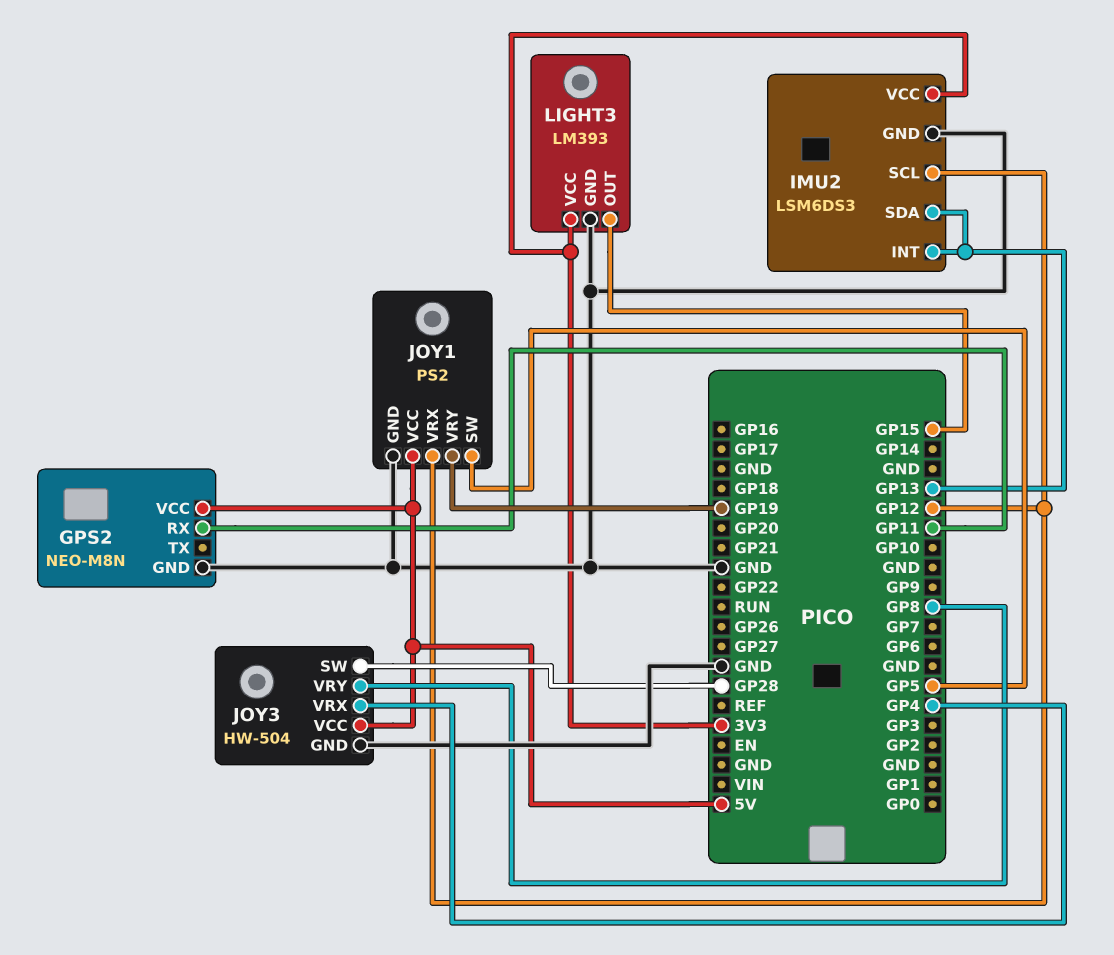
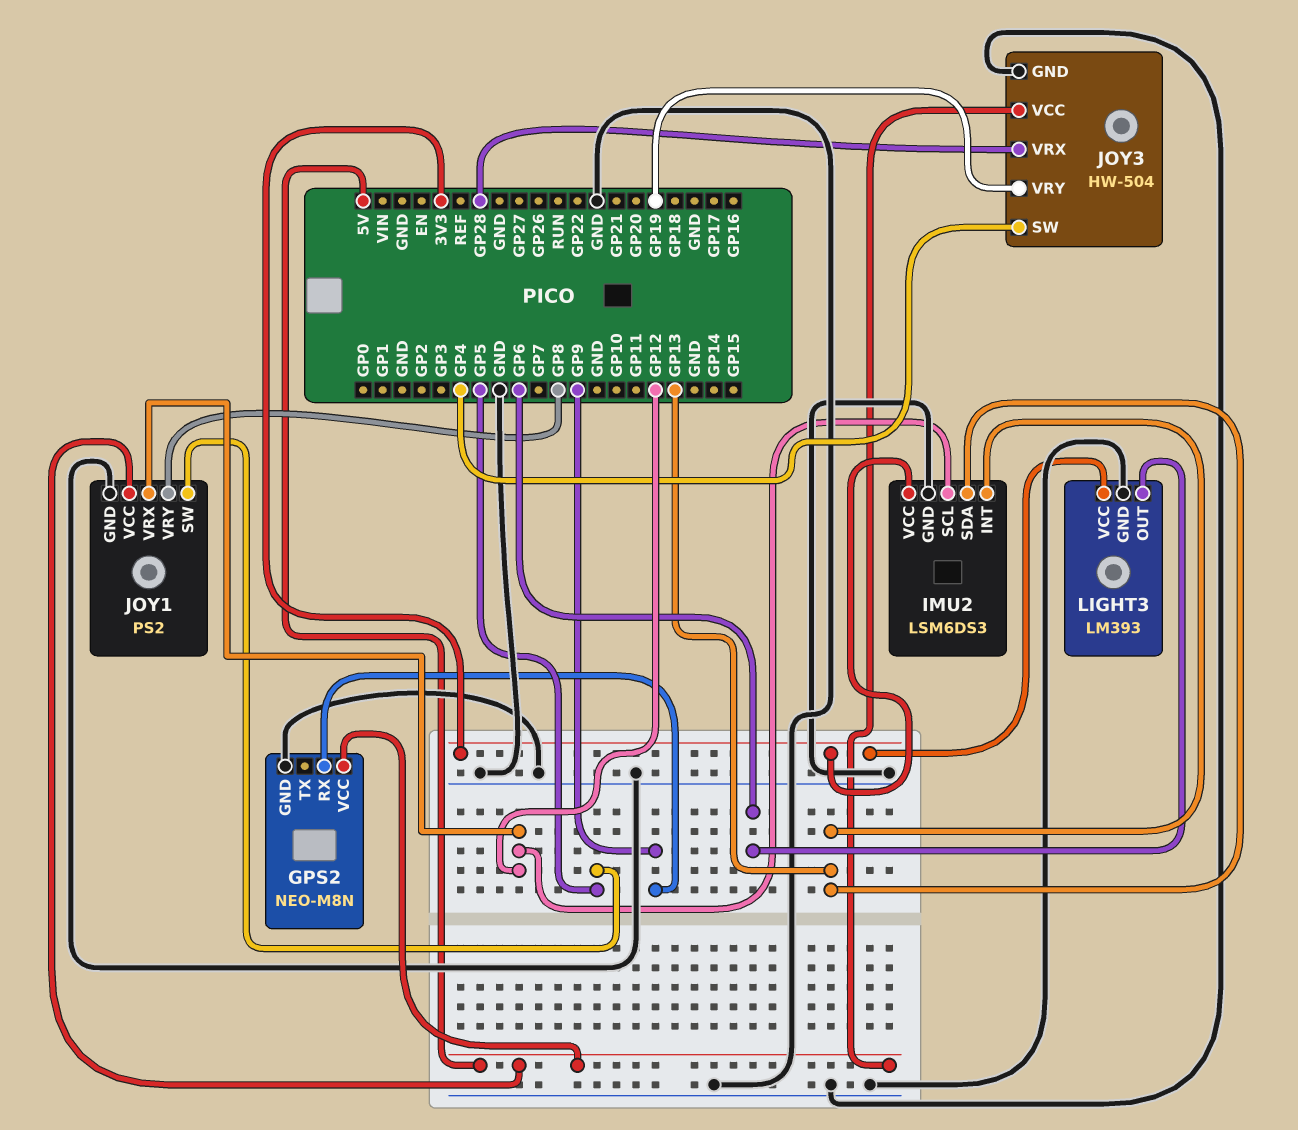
GPS2 pin RX: GP11 -> GP9
JOY1 pin VRY: GP19 -> GP8
JOY3 pin SW: GP28 -> GP4
JOY3 pin VRX: GP4 -> GP28
JOY3 pin VRY: GP8 -> GP19
LIGHT3 pin OUT: GP15 -> GP6

